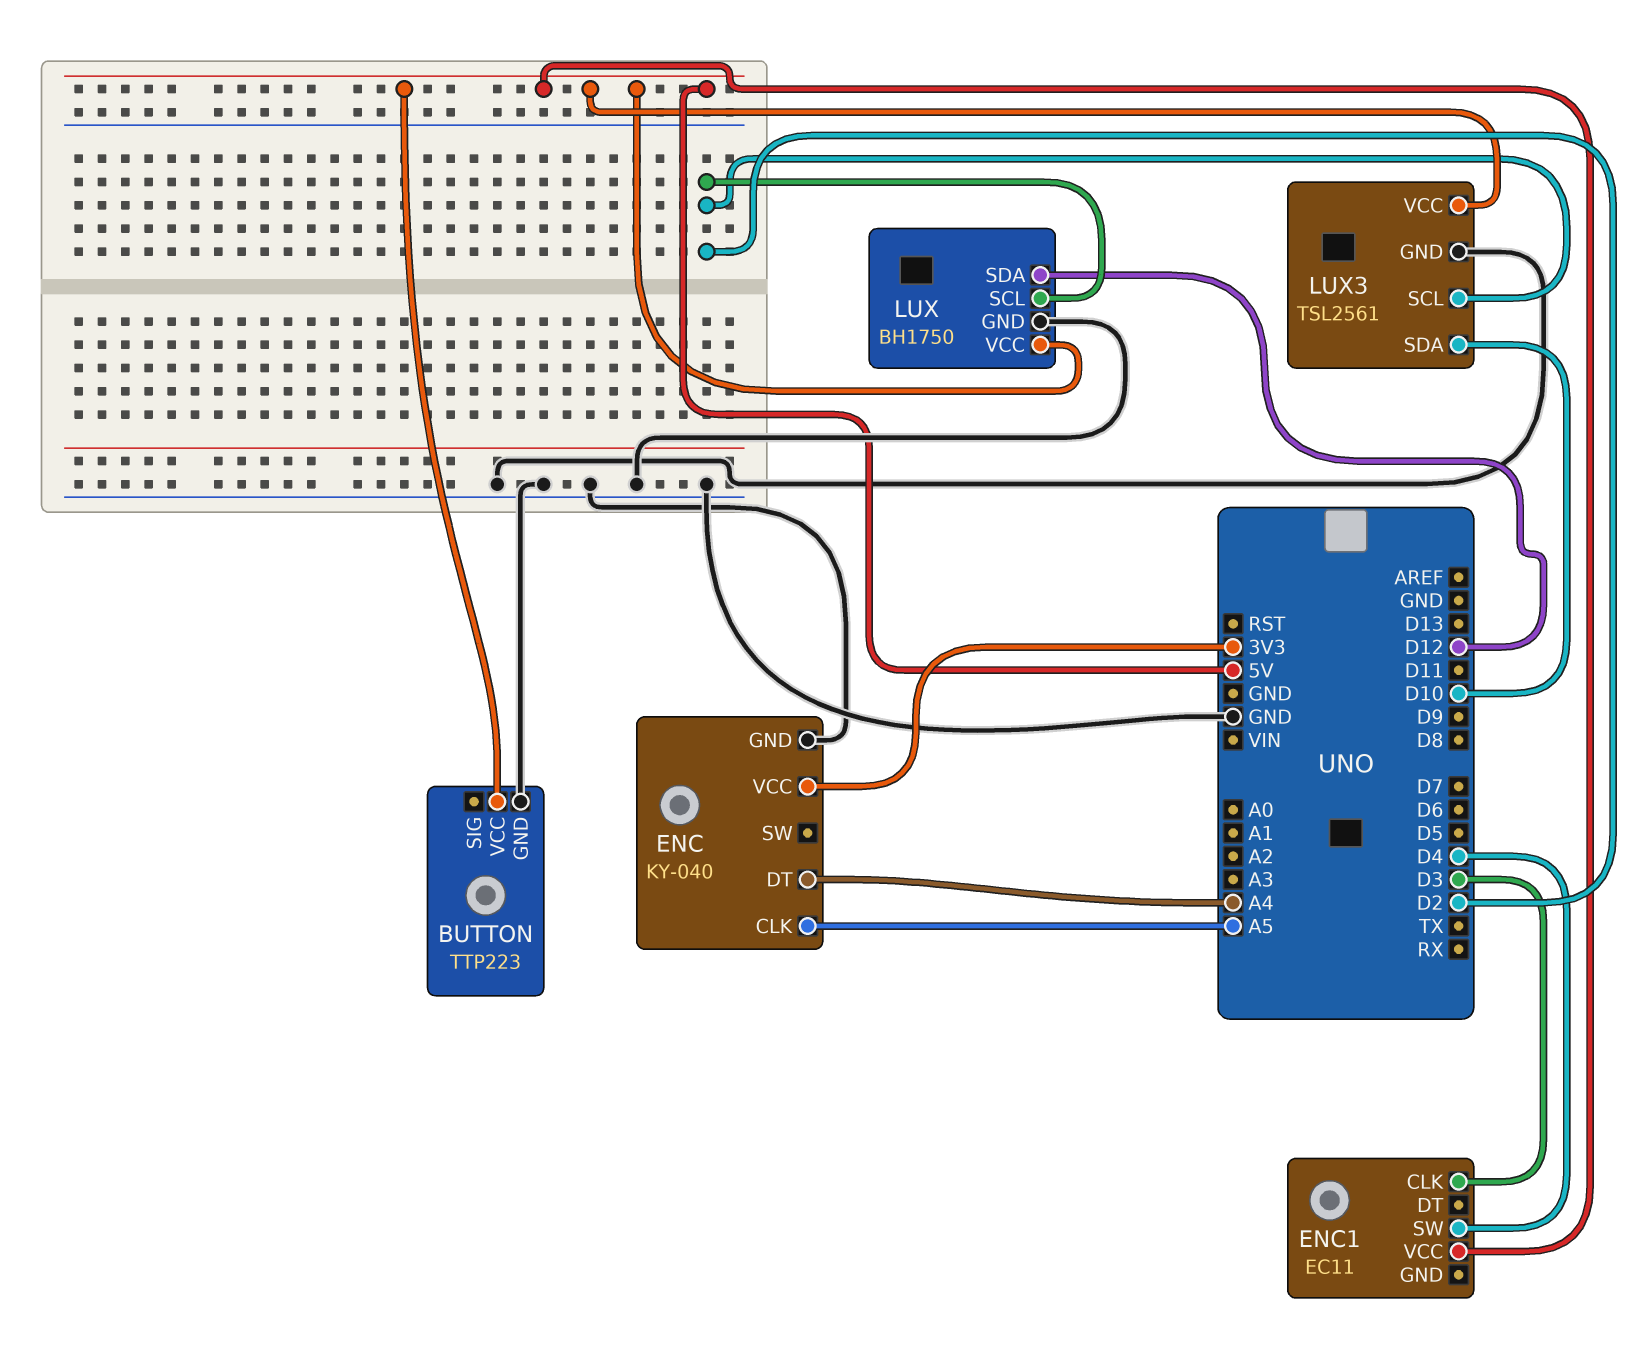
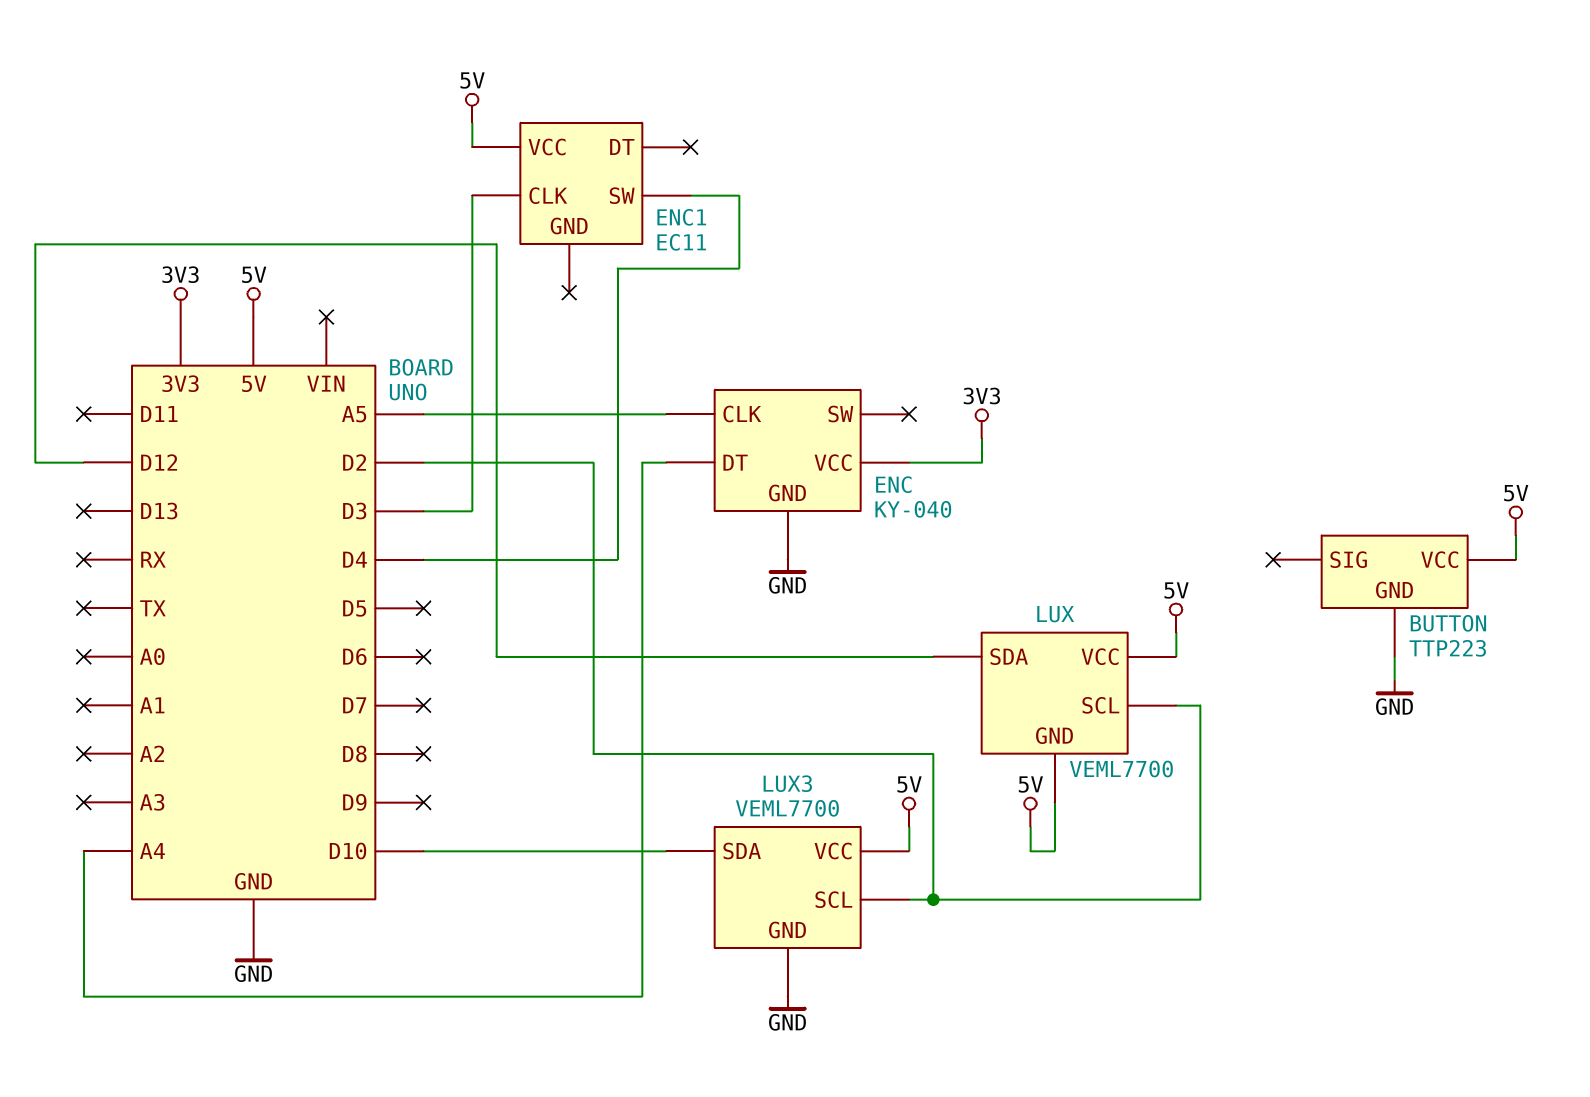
LUX: BH1750 -> VEML7700
LUX pin GND: GND -> 5V
LUX3: TSL2561 -> VEML7700

